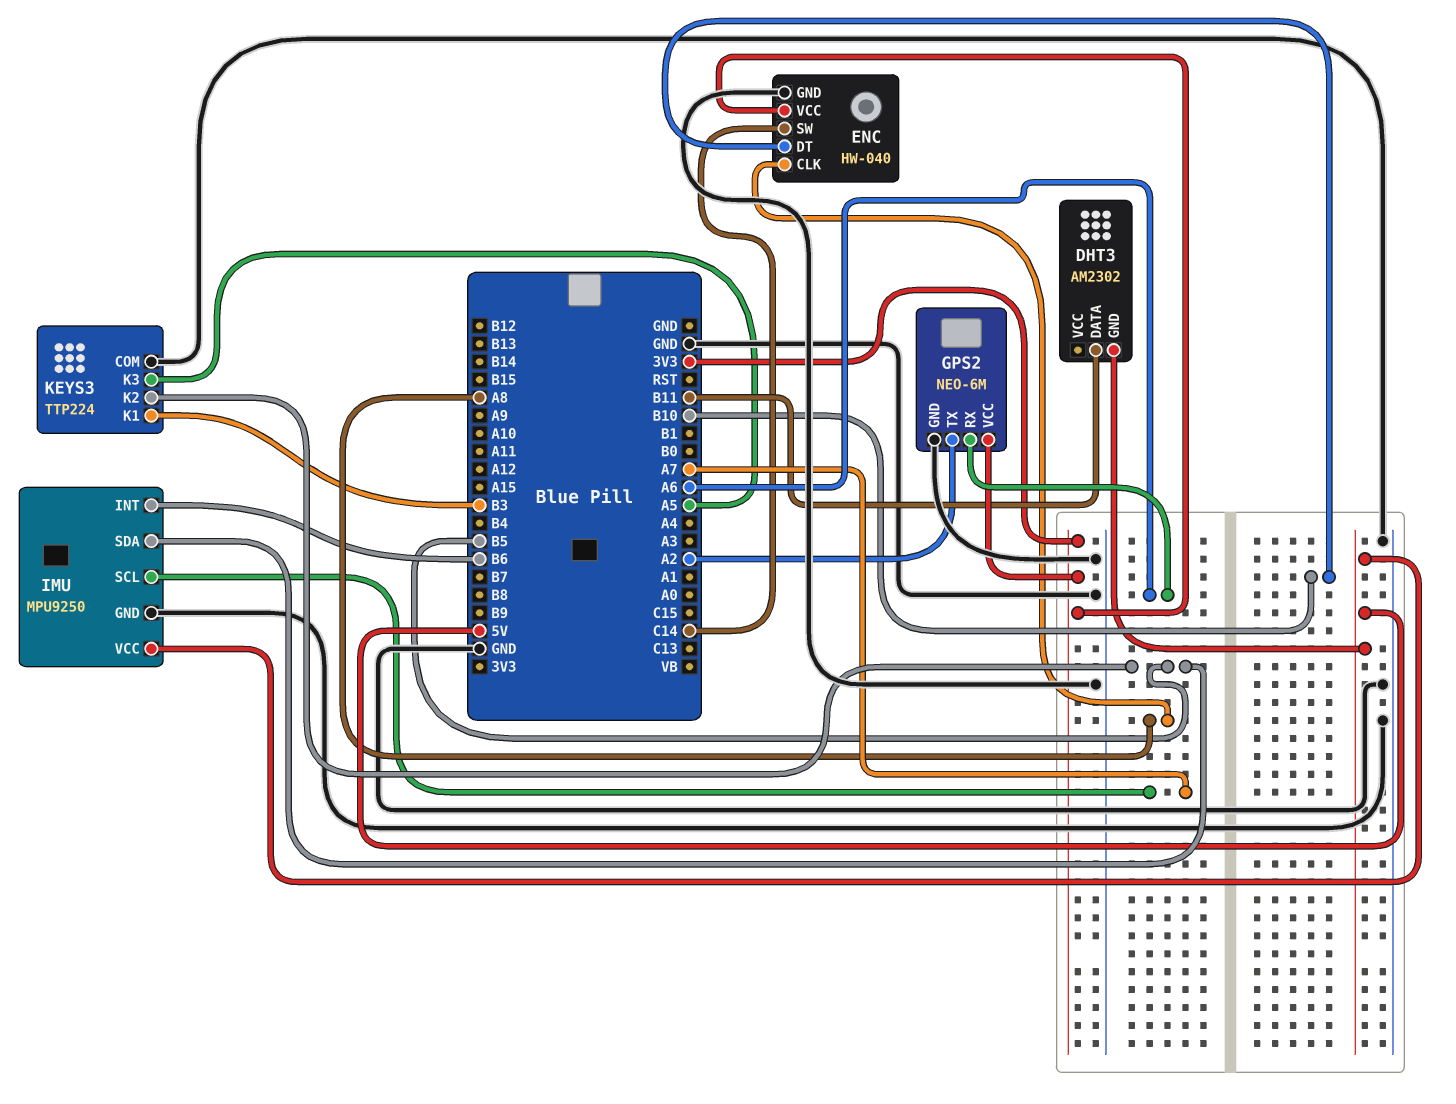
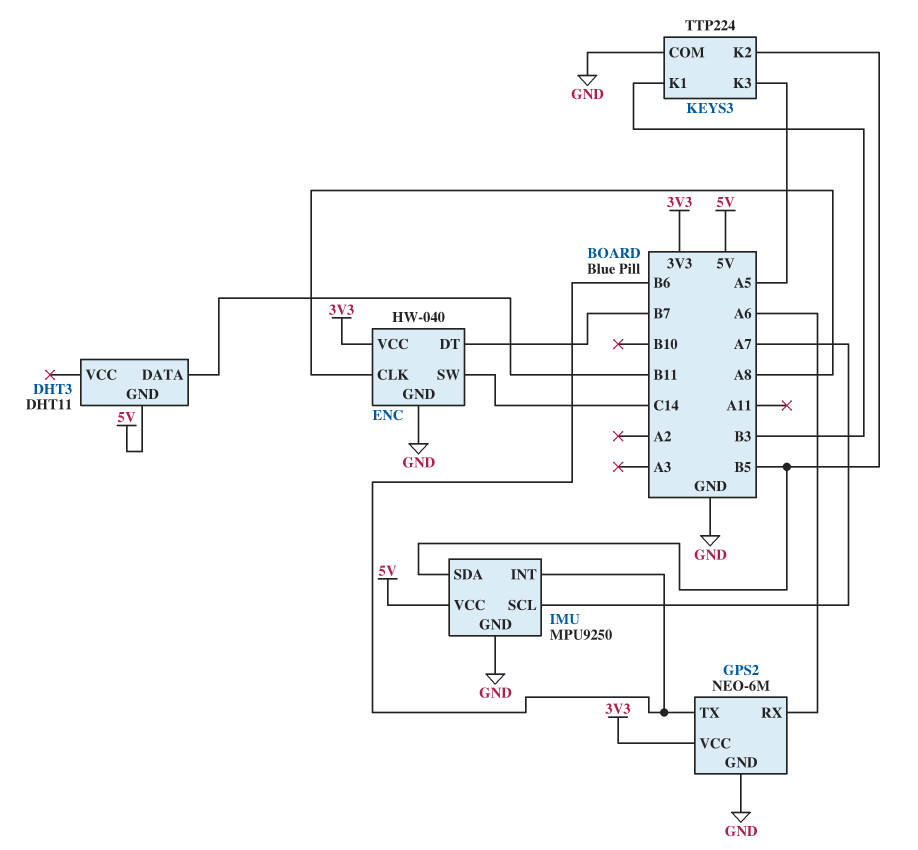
DHT3: AM2302 -> DHT11
ENC pin DT: B10 -> B7
GPS2 pin TX: A2 -> B6

